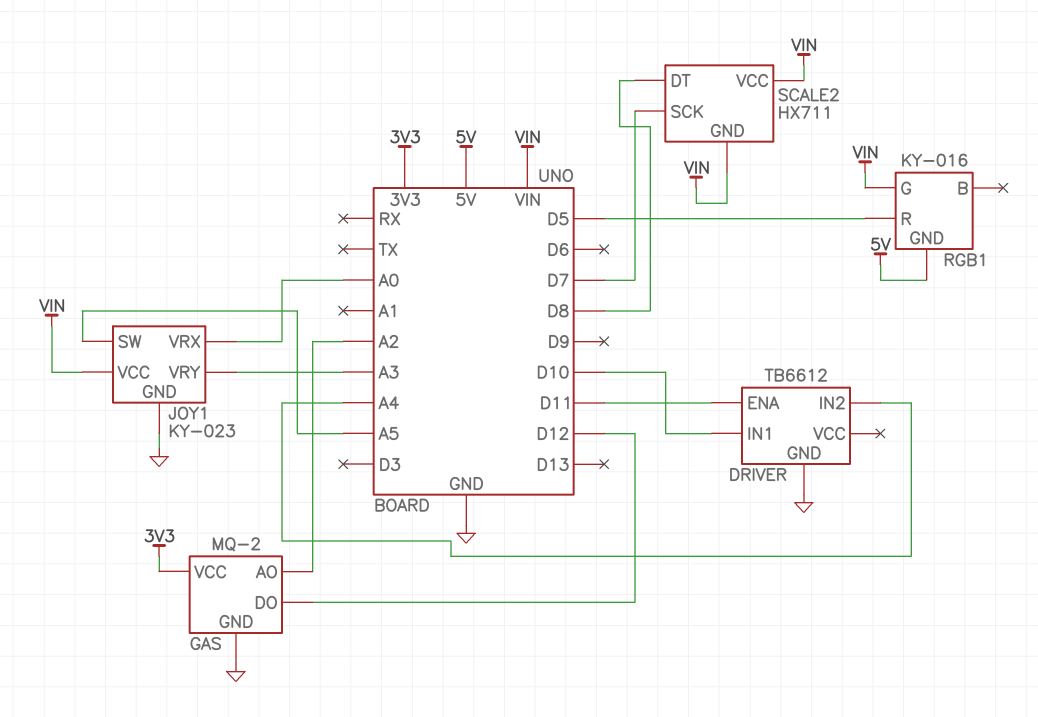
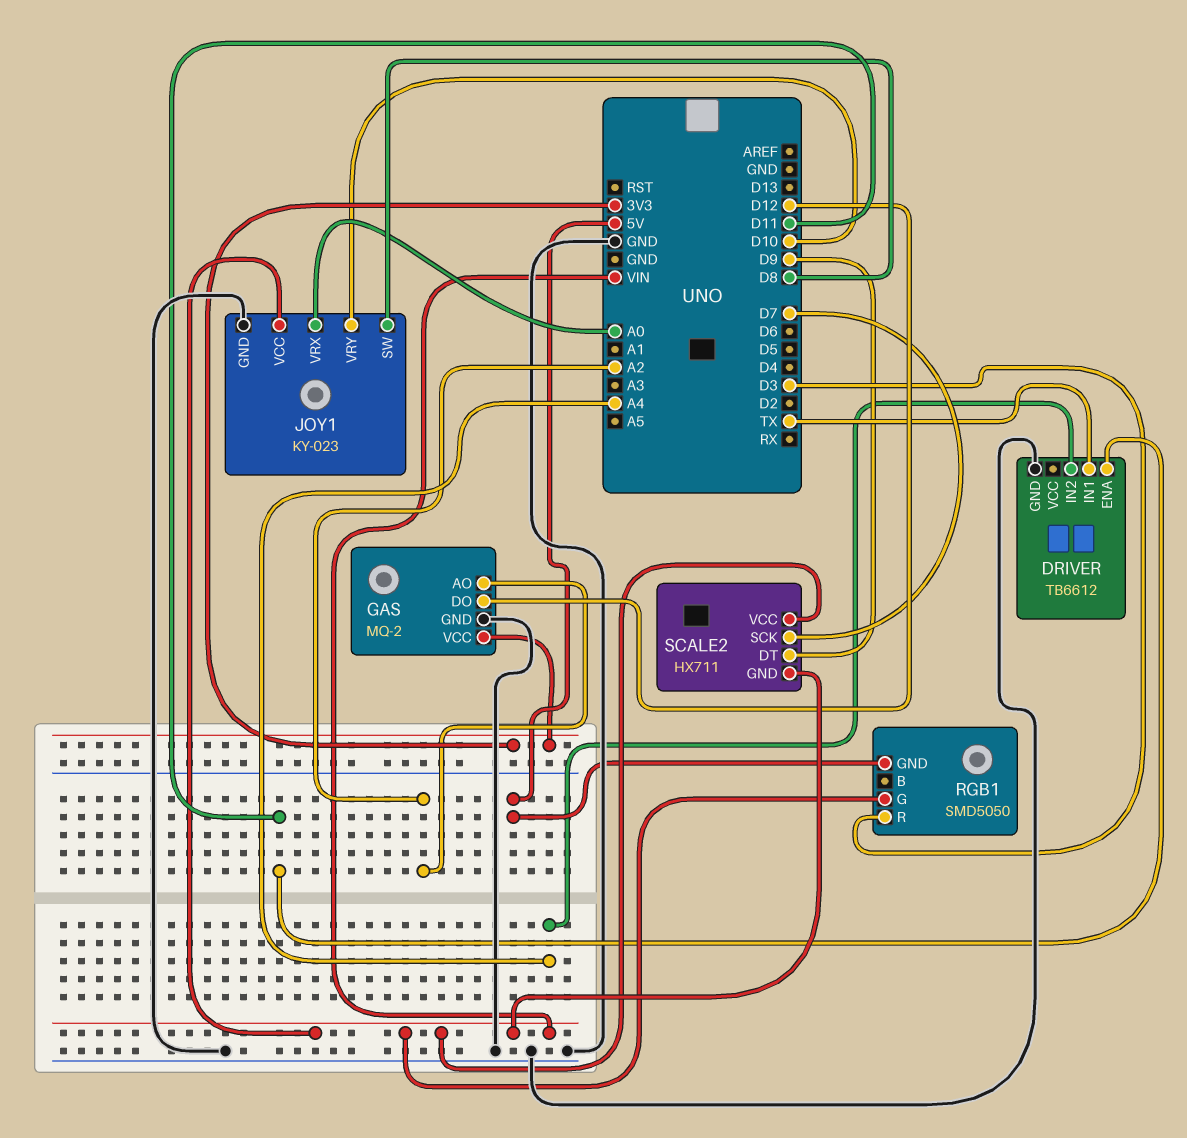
DRIVER pin IN1: D10 -> TX
JOY1 pin SW: A5 -> D8
JOY1 pin VRY: A3 -> D10
RGB1: KY-016 -> SMD5050
RGB1 pin R: D5 -> D3
SCALE2 pin DT: D8 -> D9

